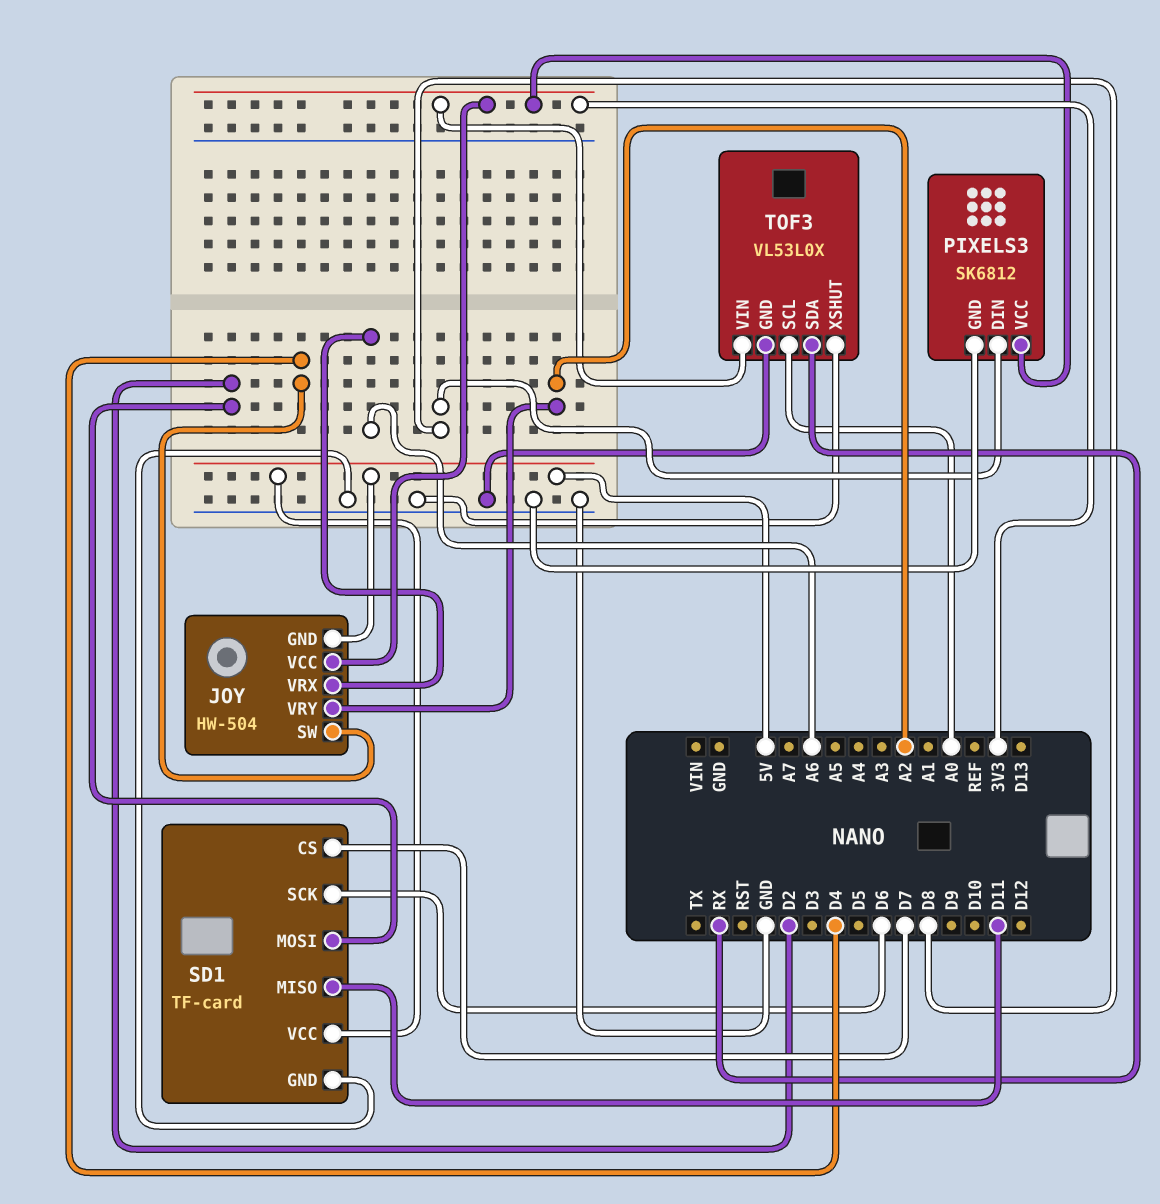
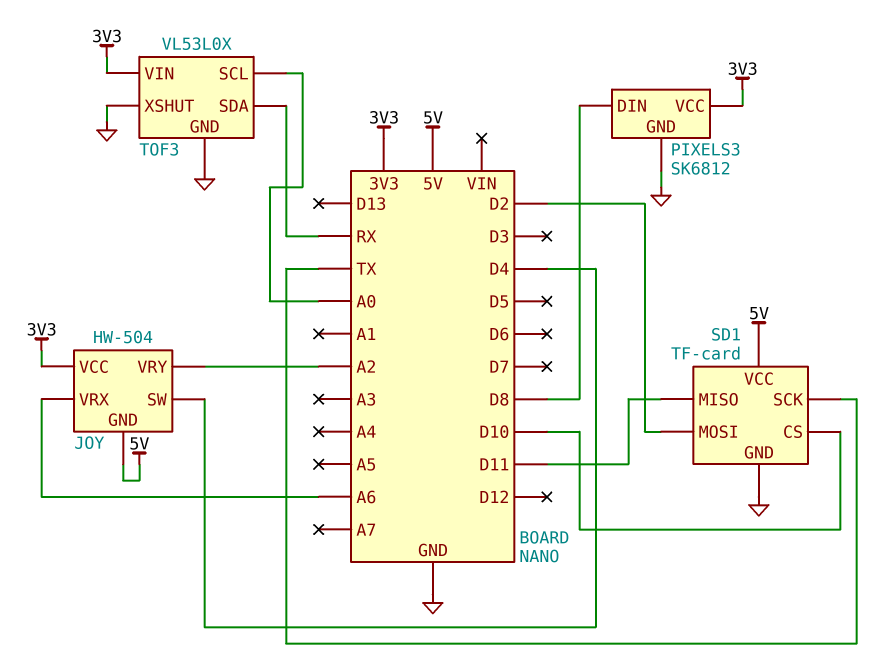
SD1 pin CS: D7 -> D10
SD1 pin SCK: D6 -> TX

